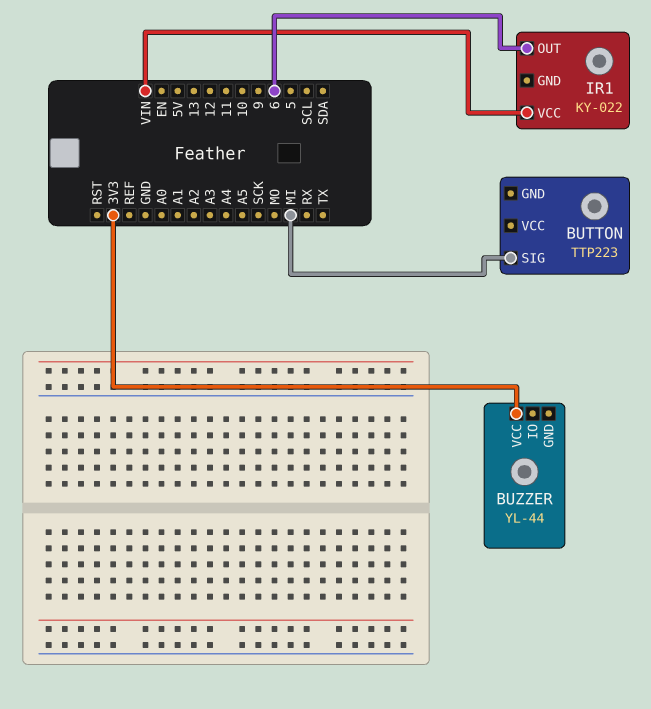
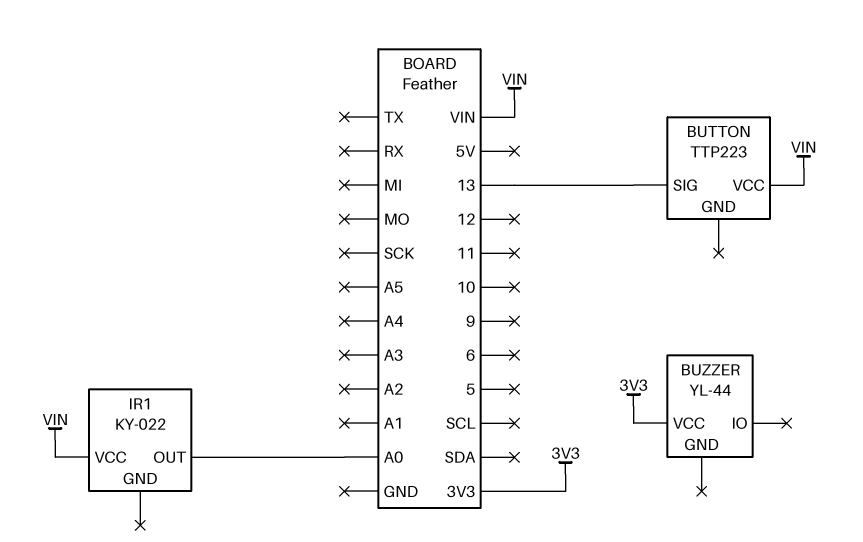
BUTTON pin SIG: MI -> 13
BUTTON pin VCC: none -> VIN
IR1 pin OUT: 6 -> A0

